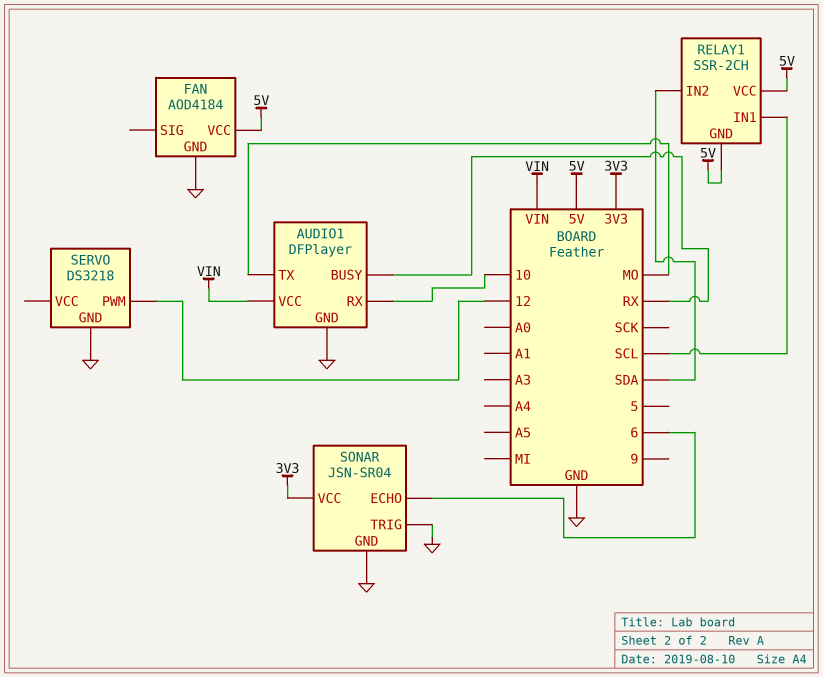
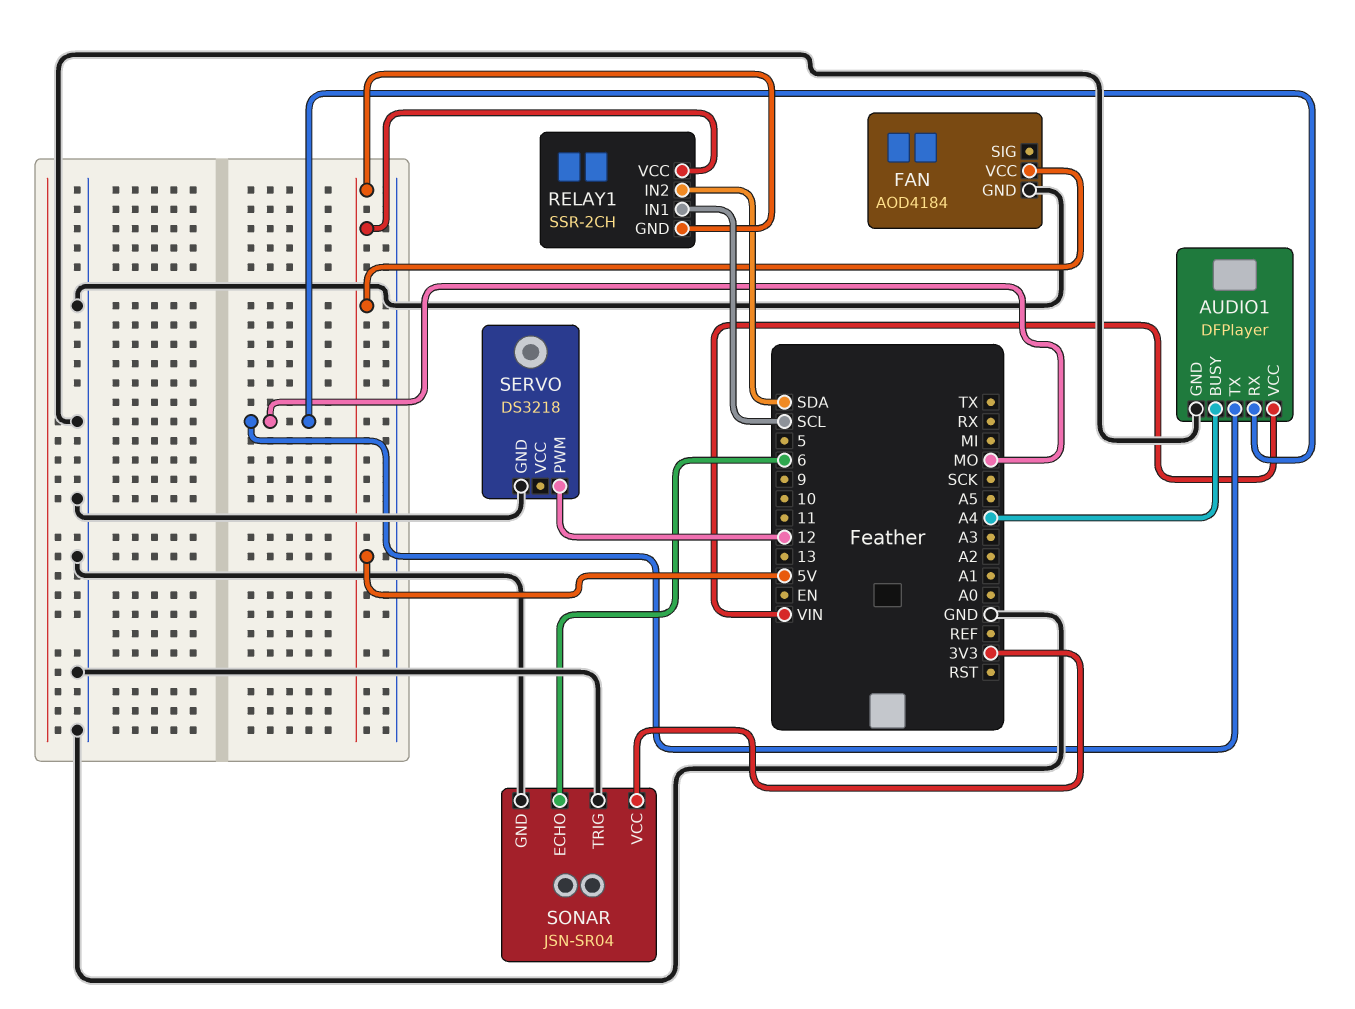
AUDIO1 pin BUSY: RX -> A4
AUDIO1 pin RX: 10 -> MO

